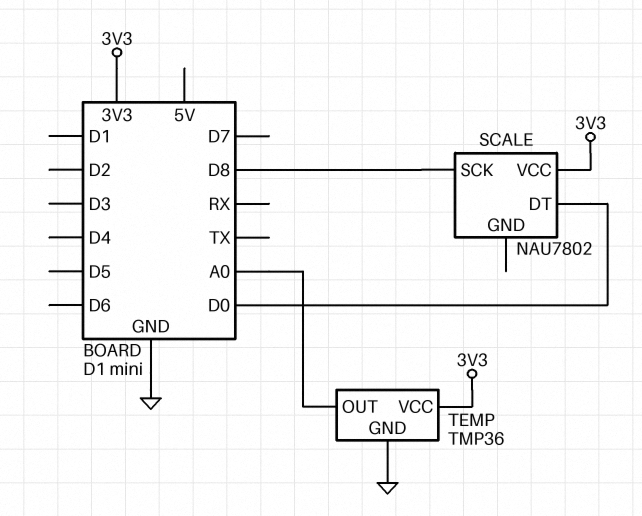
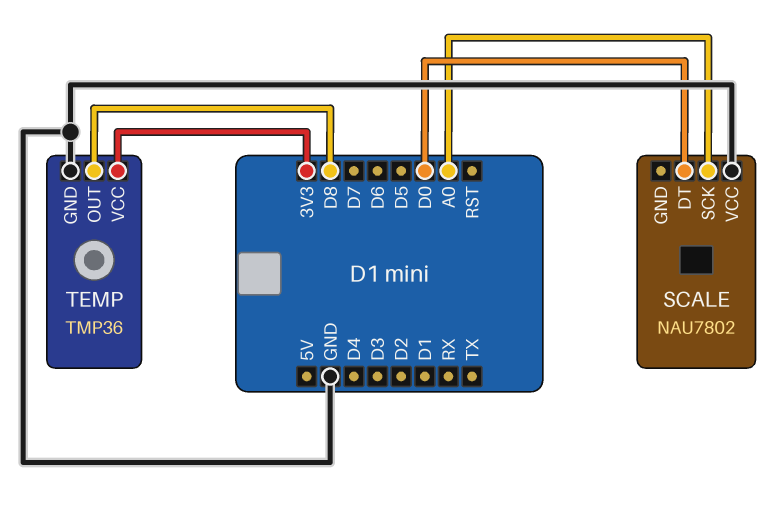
SCALE pin SCK: D8 -> A0
SCALE pin VCC: 3V3 -> GND
TEMP pin OUT: A0 -> D8

